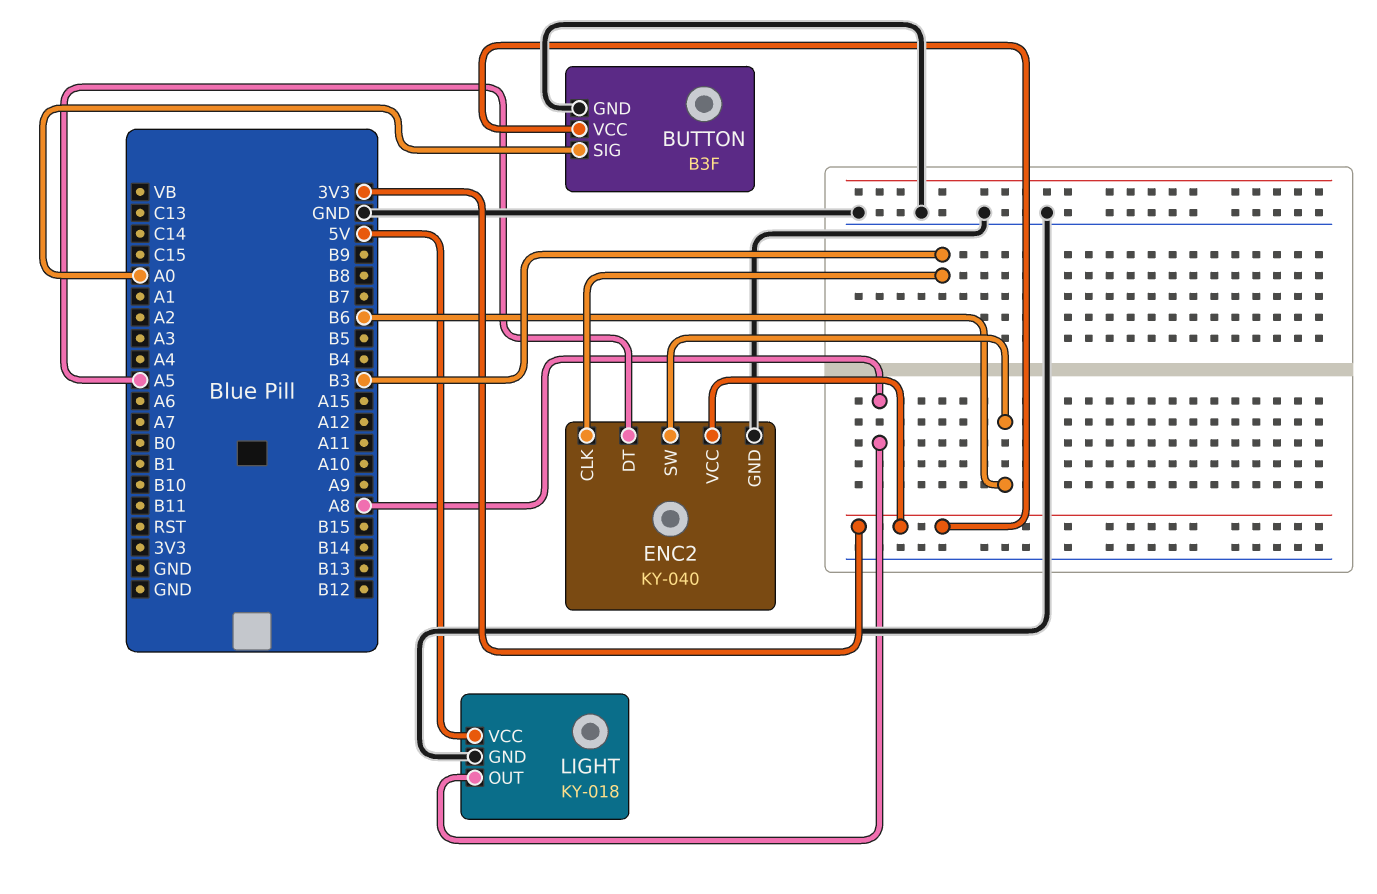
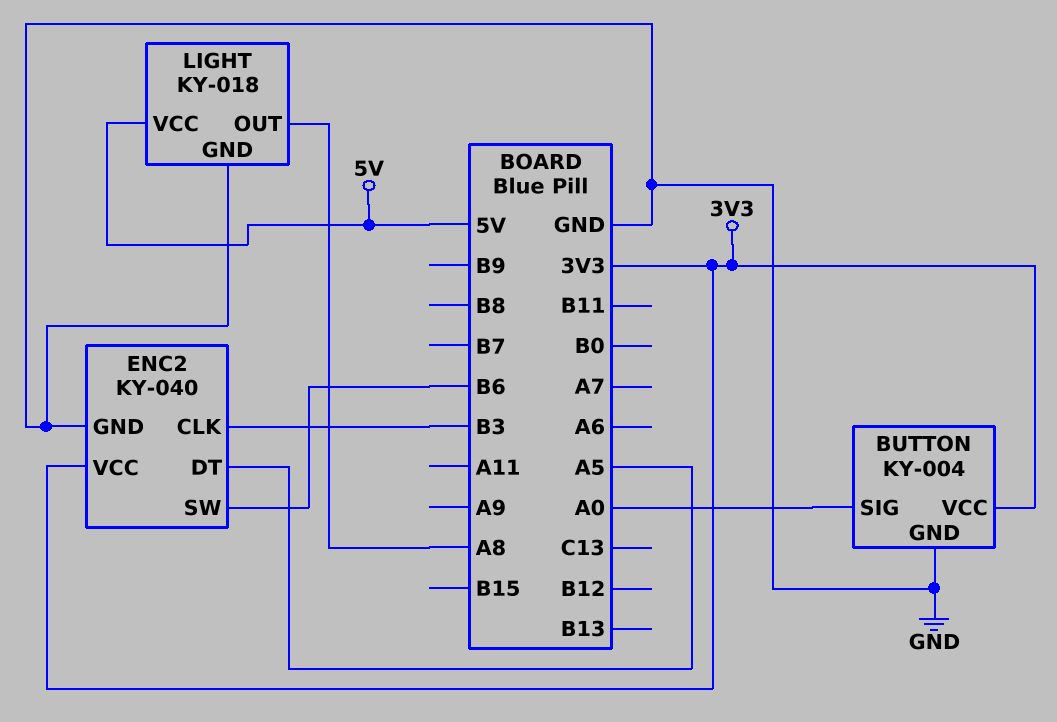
BUTTON: B3F -> KY-004

